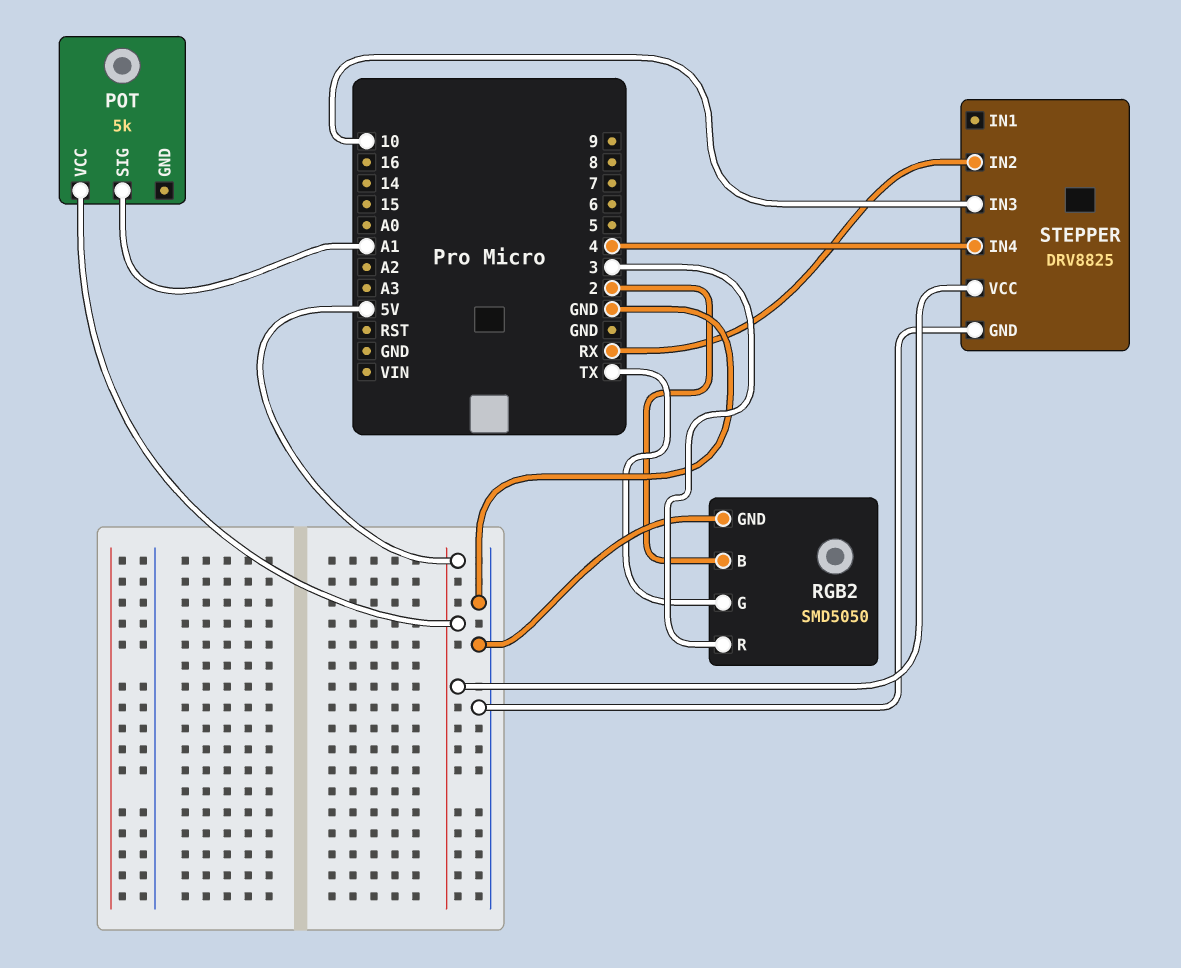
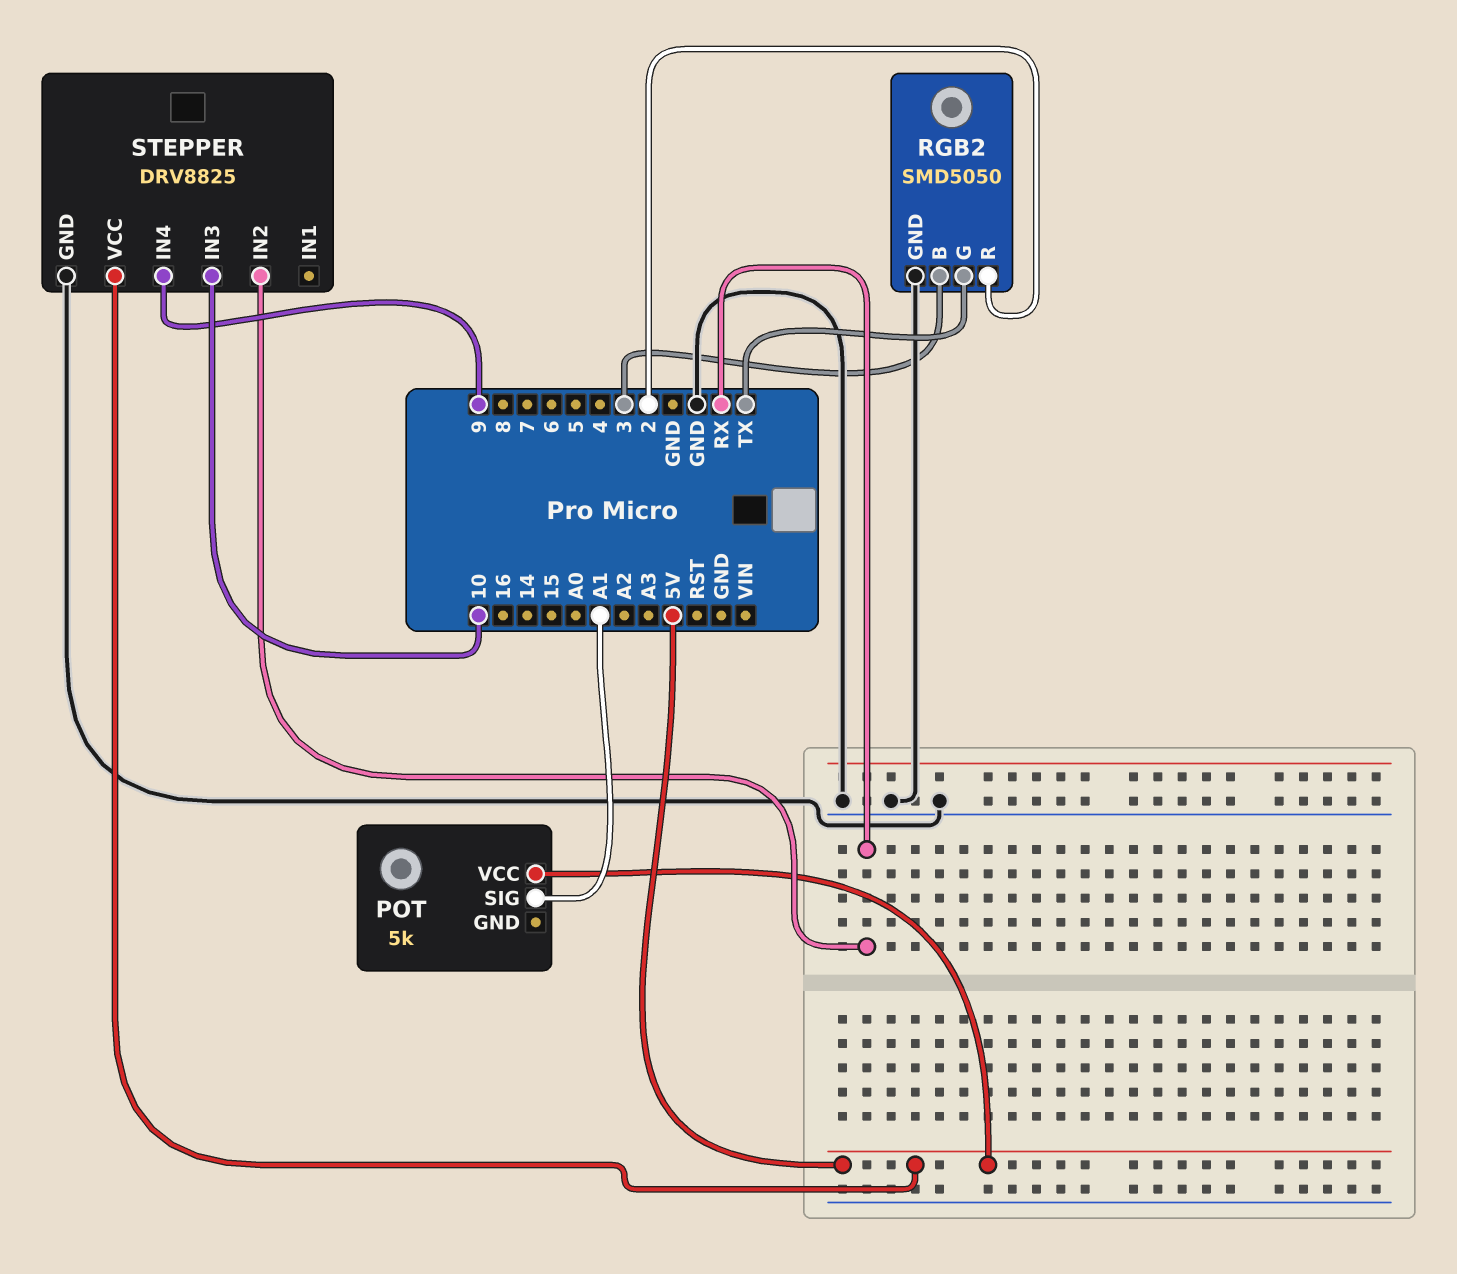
RGB2 pin B: 2 -> 3
RGB2 pin R: 3 -> 2
STEPPER pin IN4: 4 -> 9

